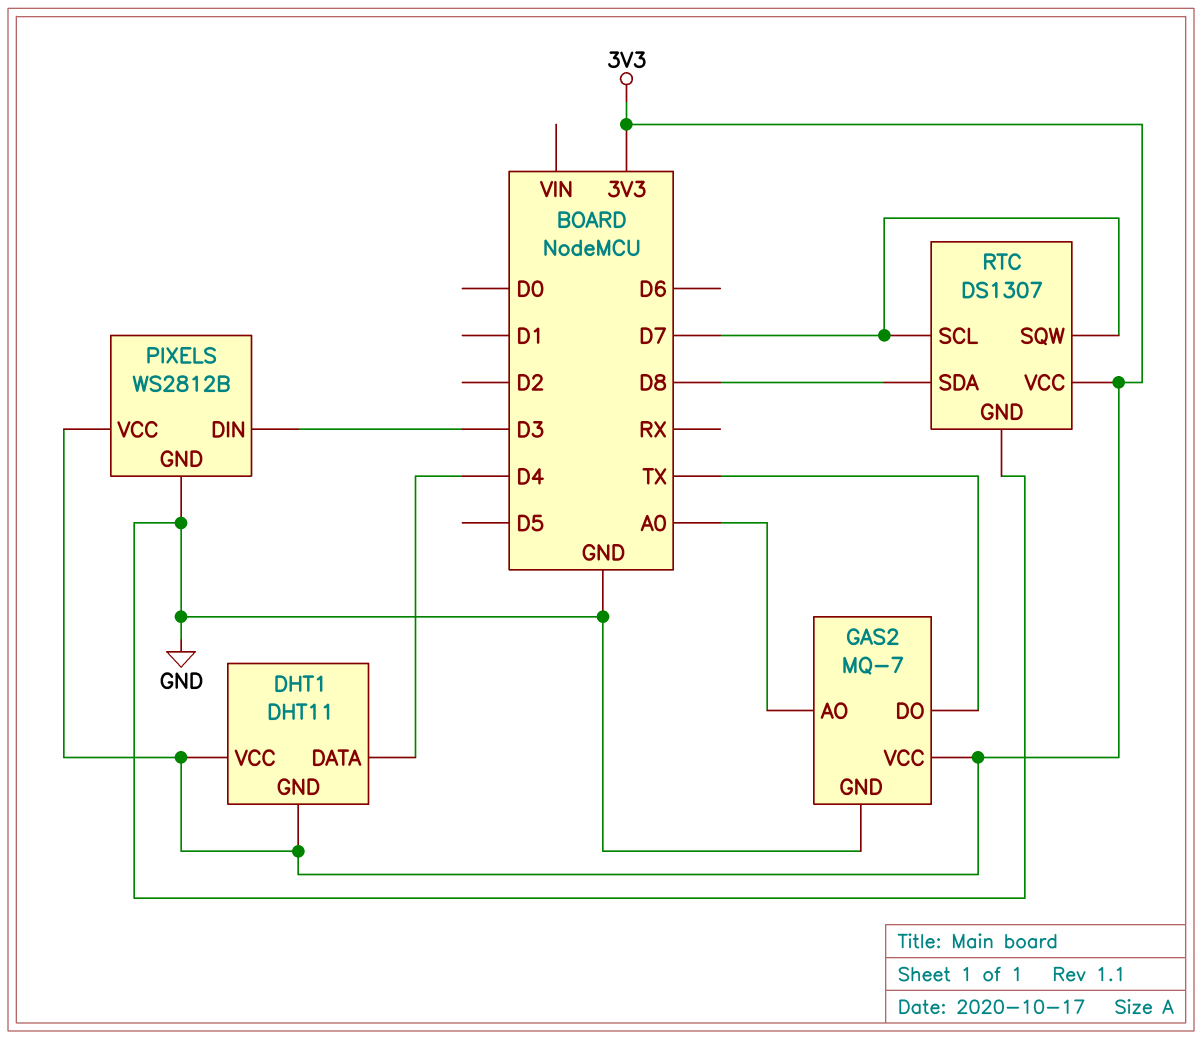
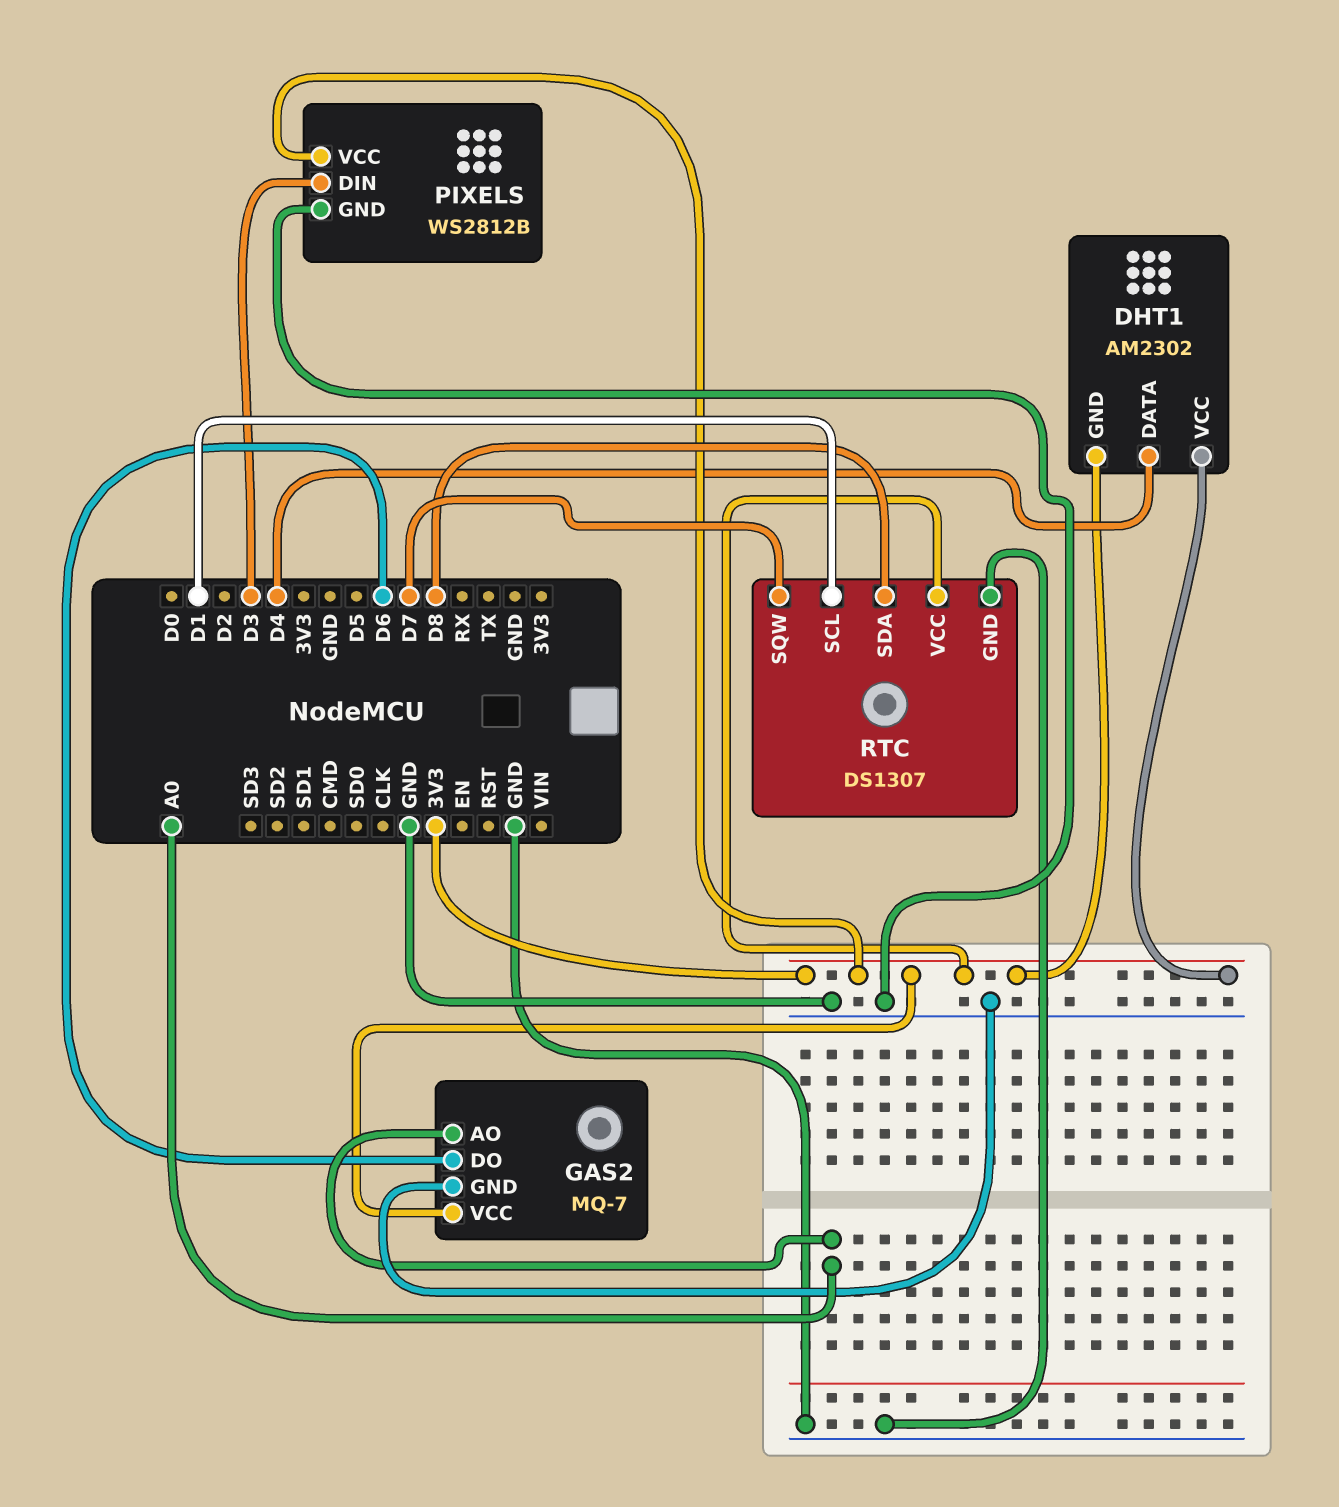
DHT1: DHT11 -> AM2302
GAS2 pin DO: TX -> D6
RTC pin SCL: D7 -> D1

